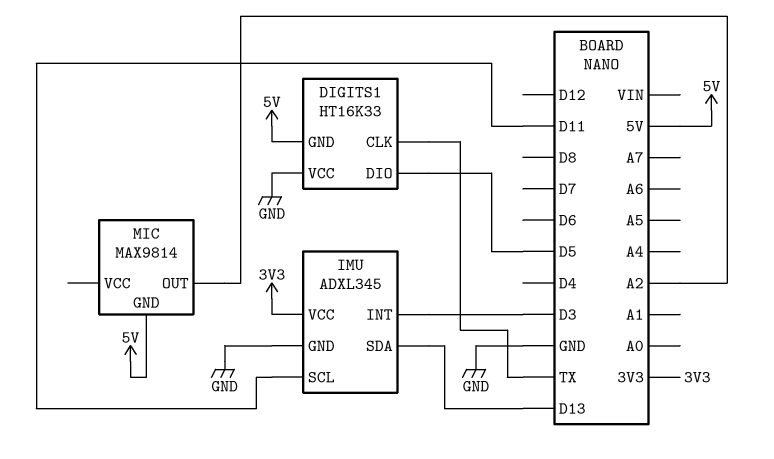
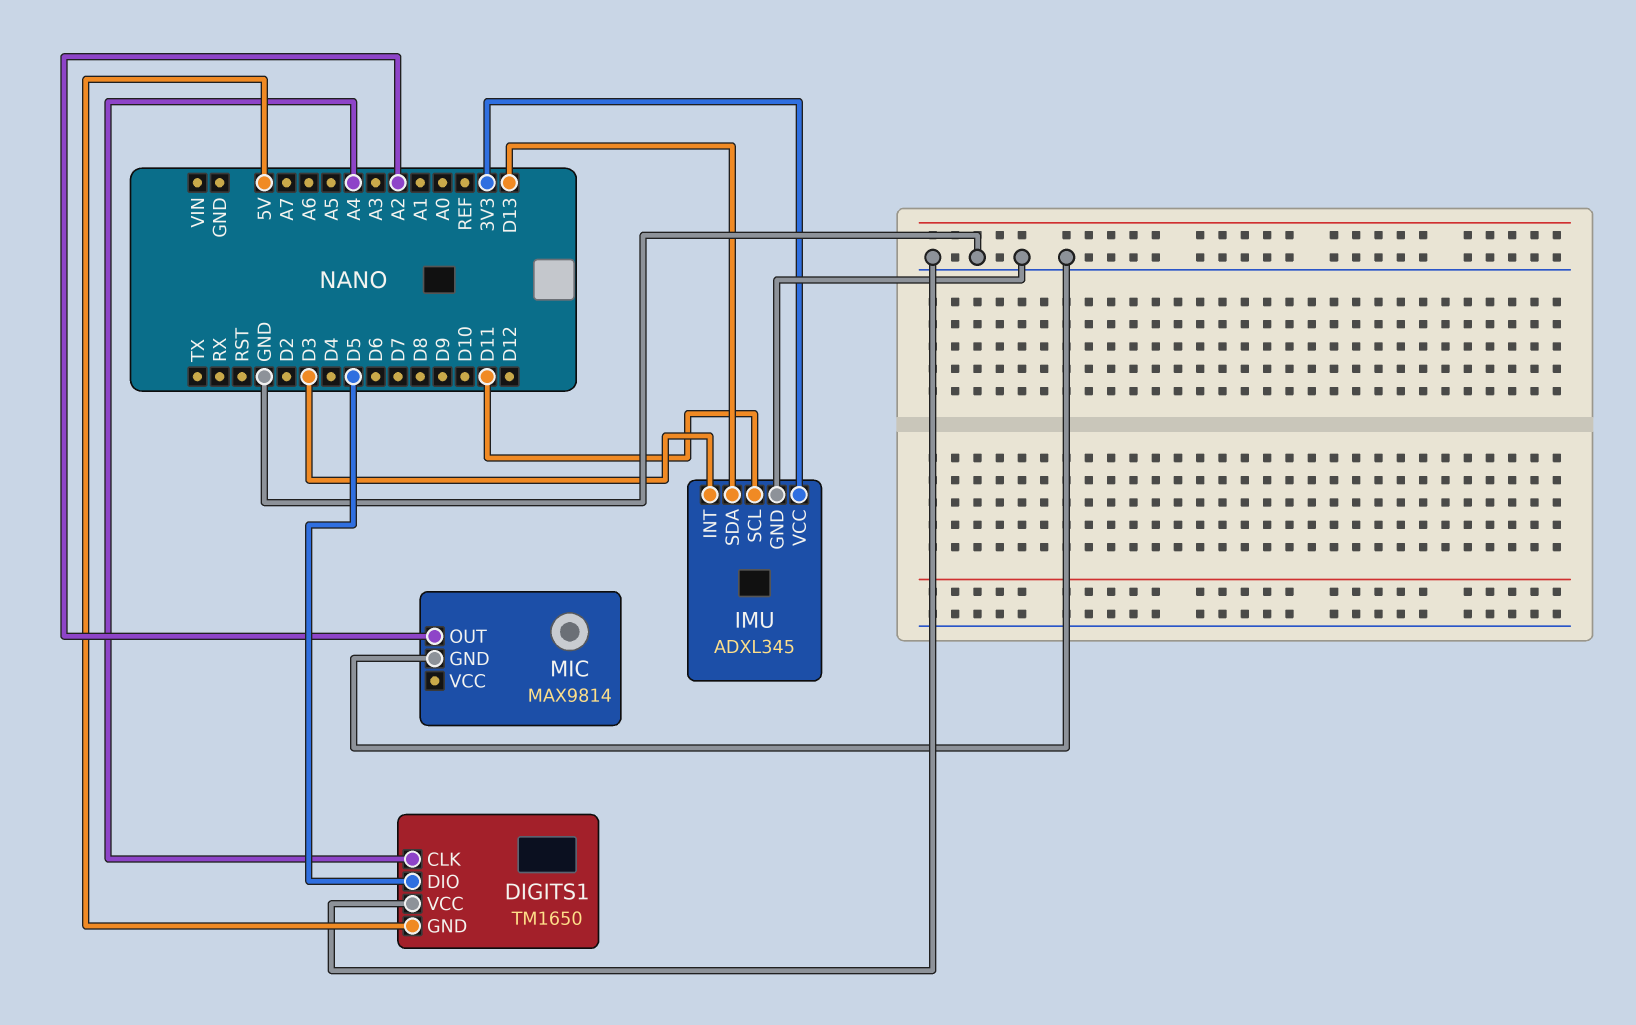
DIGITS1: HT16K33 -> TM1650
DIGITS1 pin CLK: TX -> A4
MIC pin GND: 5V -> GND

